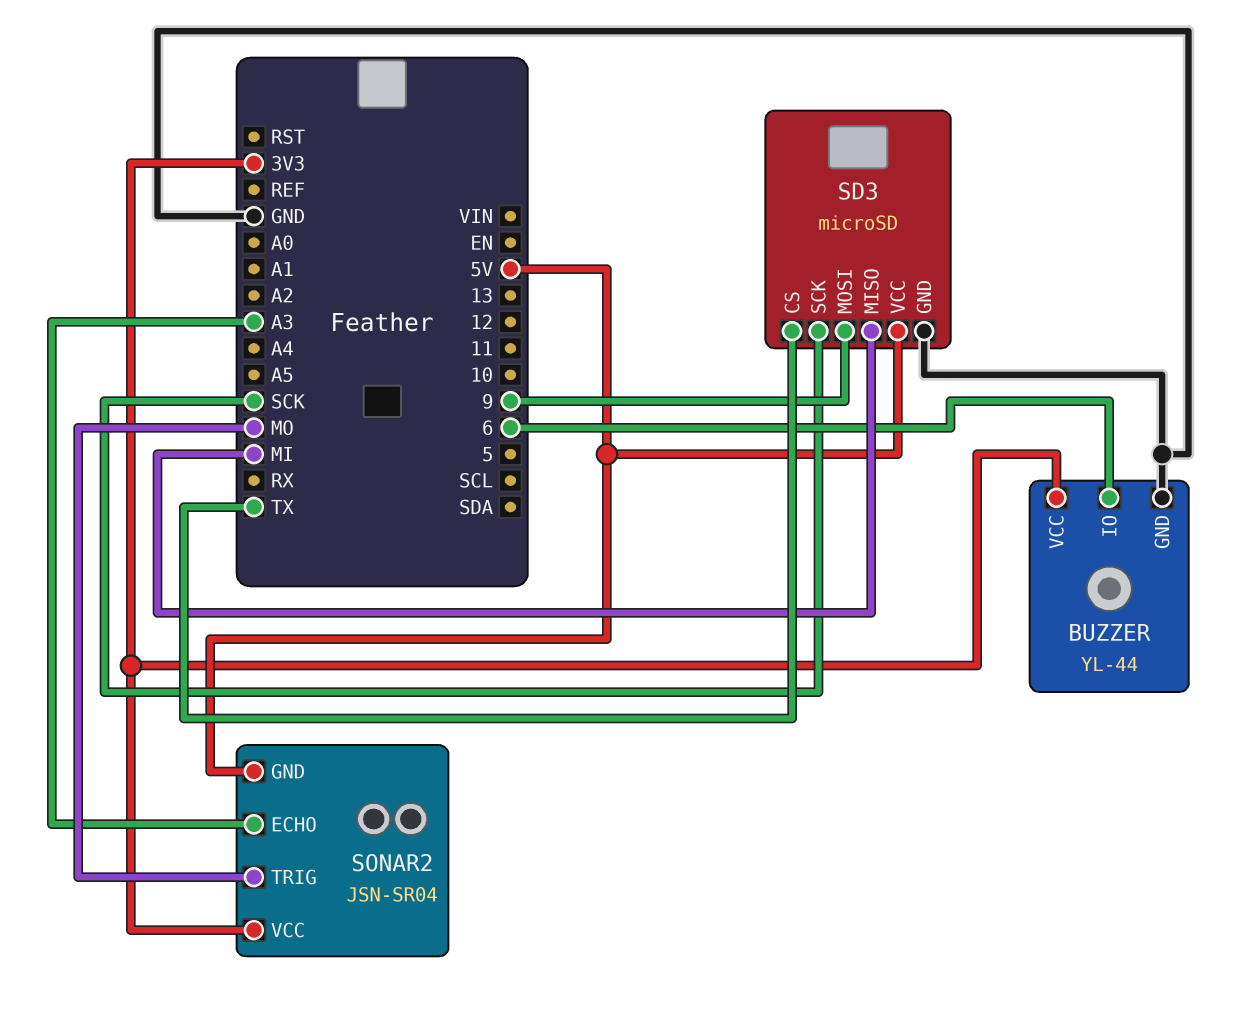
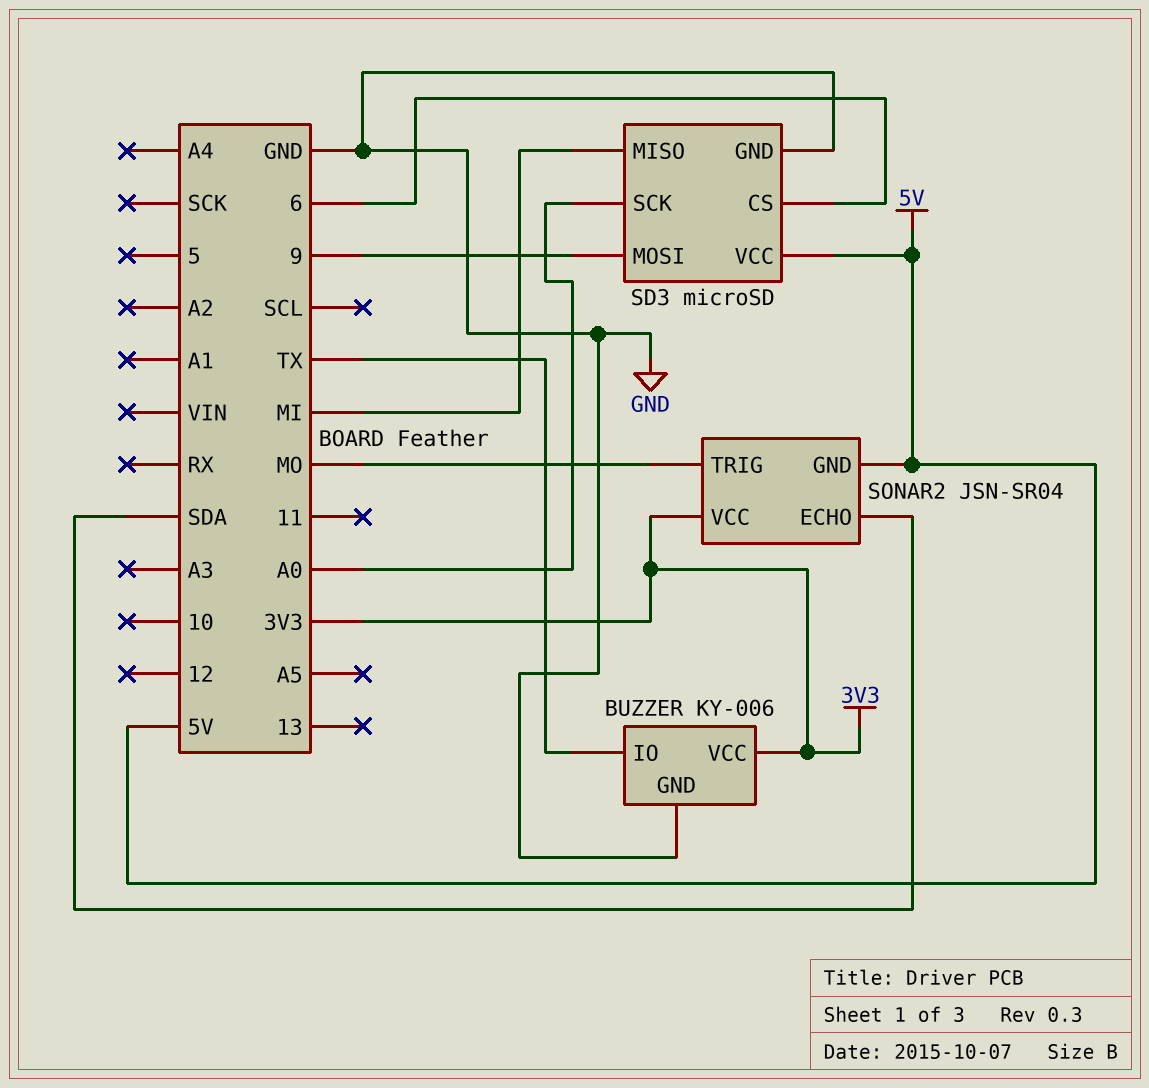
BUZZER: YL-44 -> KY-006
BUZZER pin IO: 6 -> TX
SD3 pin CS: TX -> 6
SD3 pin SCK: SCK -> A0
SONAR2 pin ECHO: A3 -> SDA

